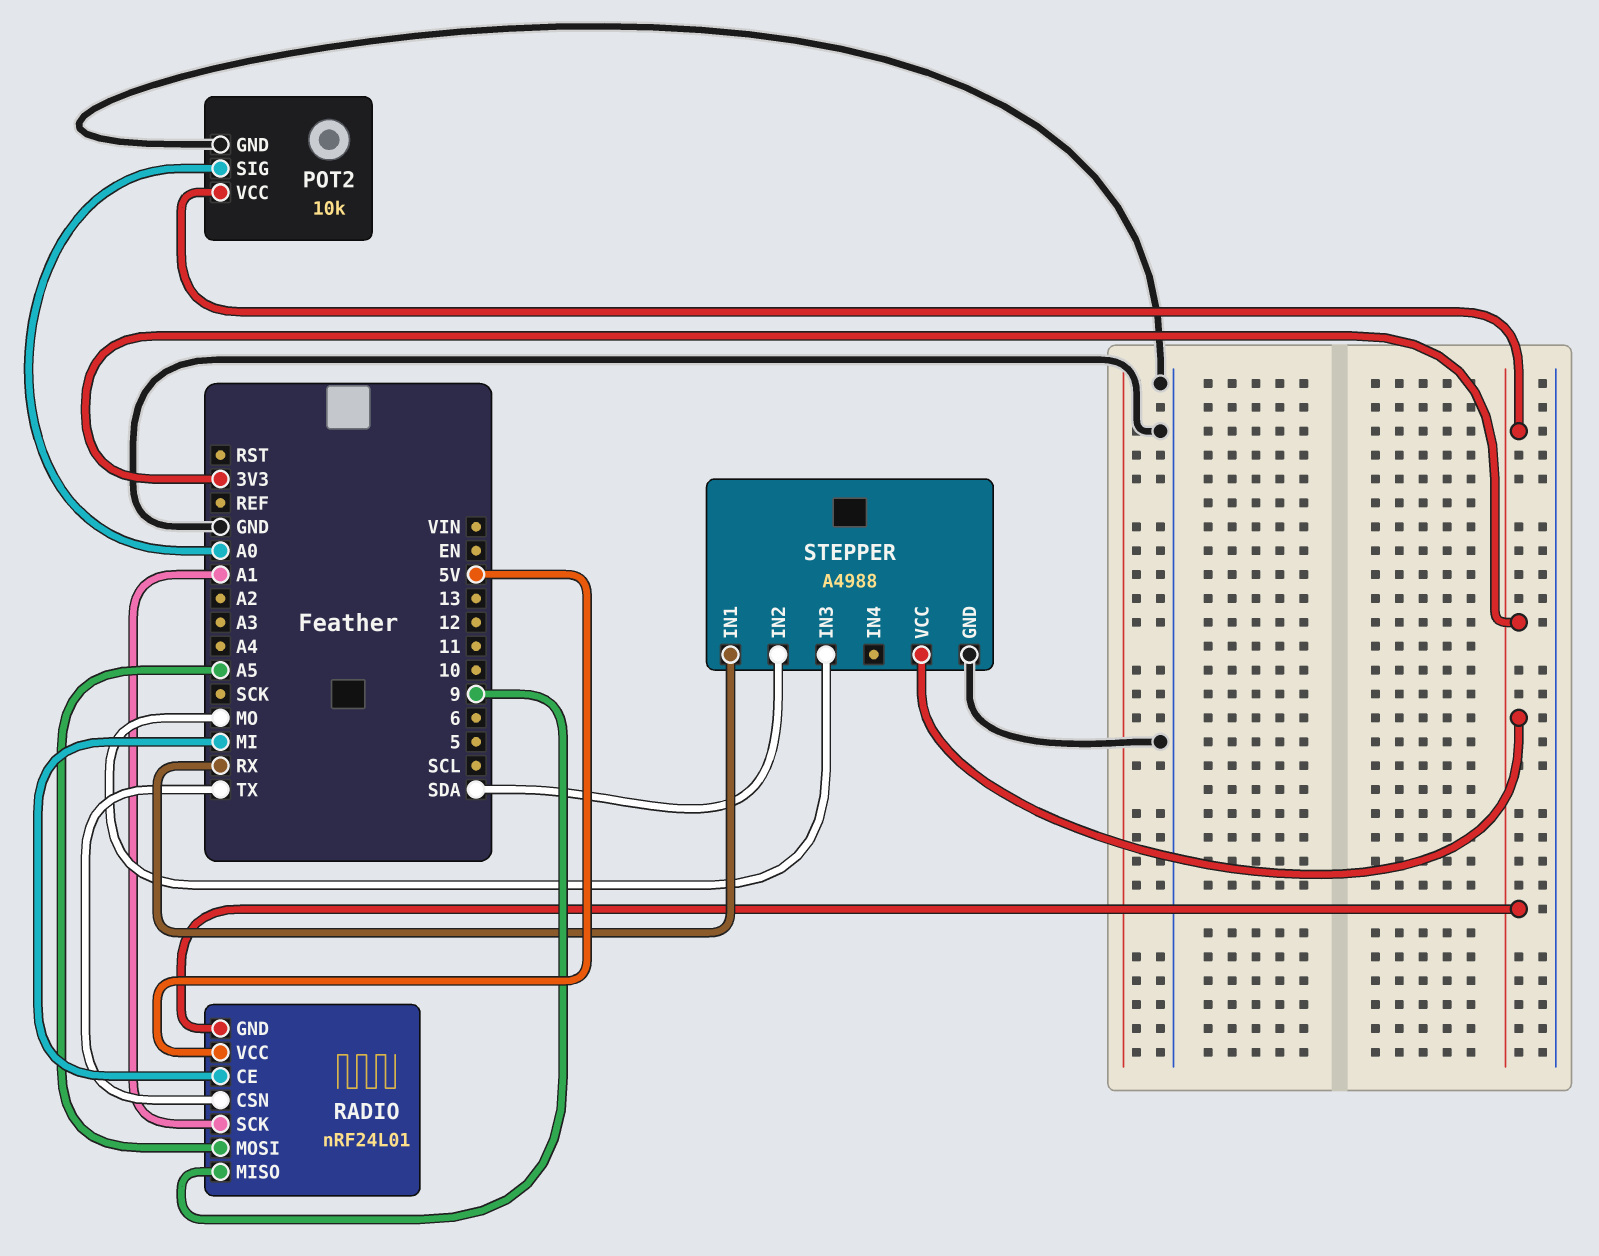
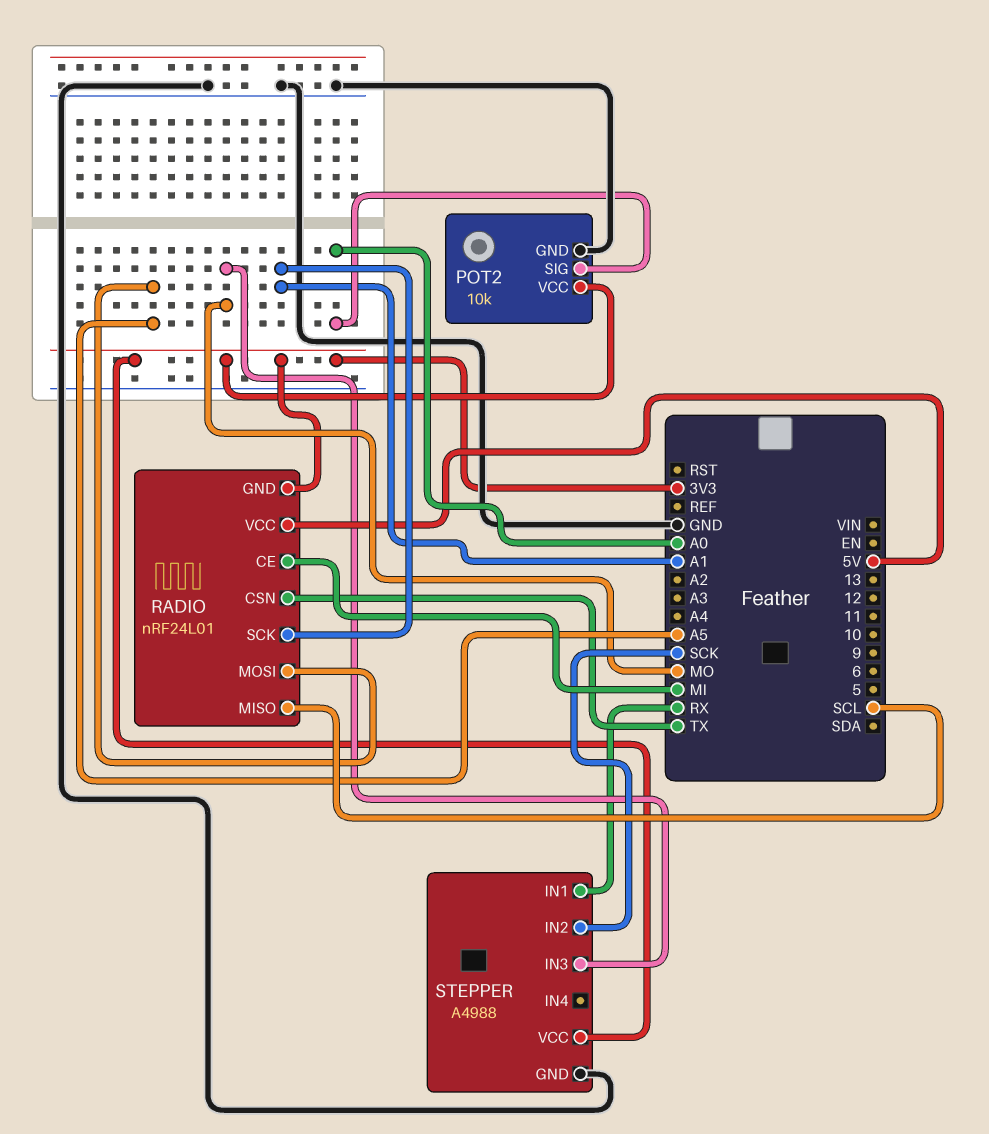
RADIO pin MISO: 9 -> SCL
STEPPER pin IN2: SDA -> SCK

